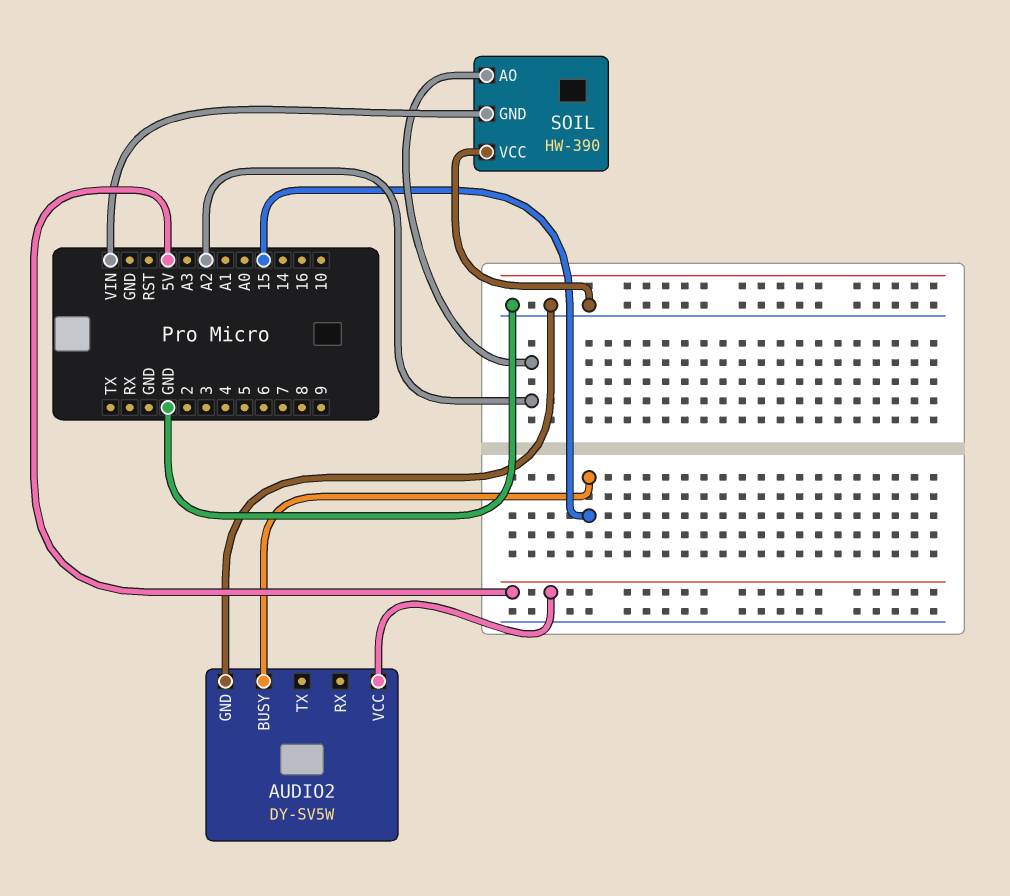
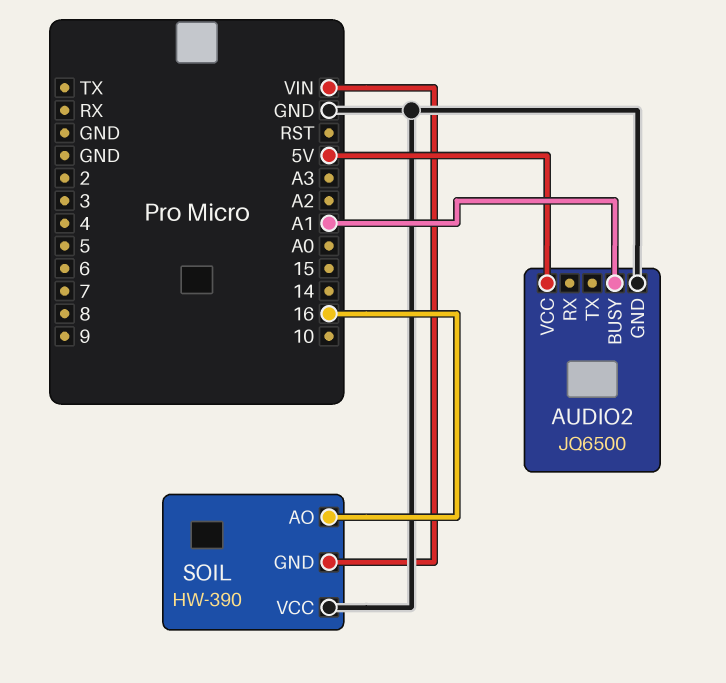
AUDIO2: DY-SV5W -> JQ6500
AUDIO2 pin BUSY: 15 -> A1
SOIL pin AO: A2 -> 16

